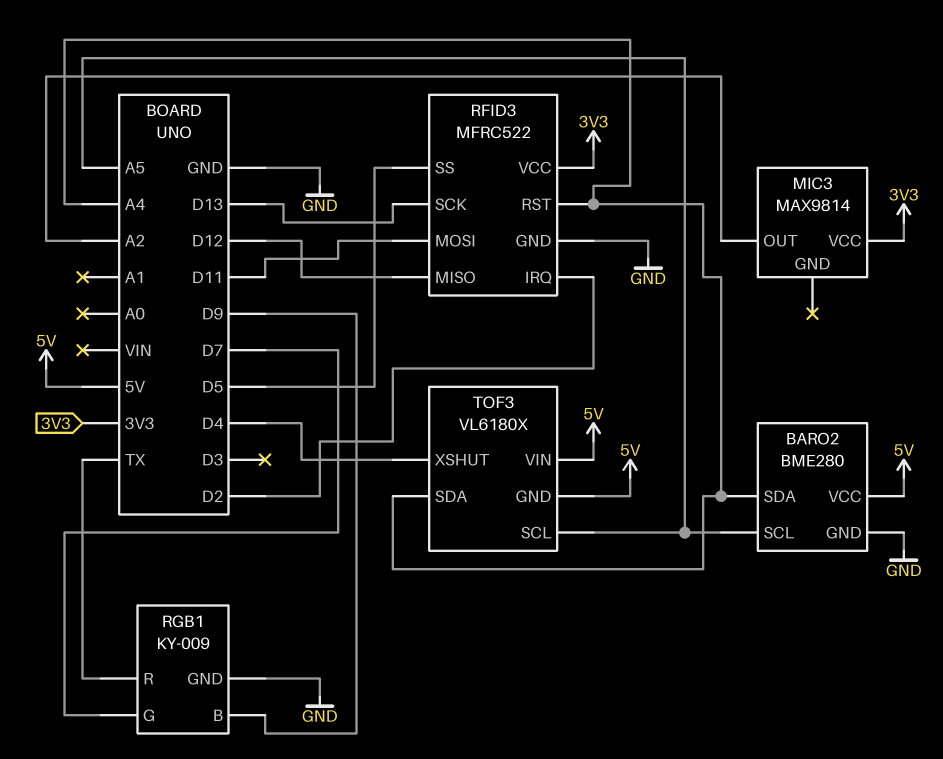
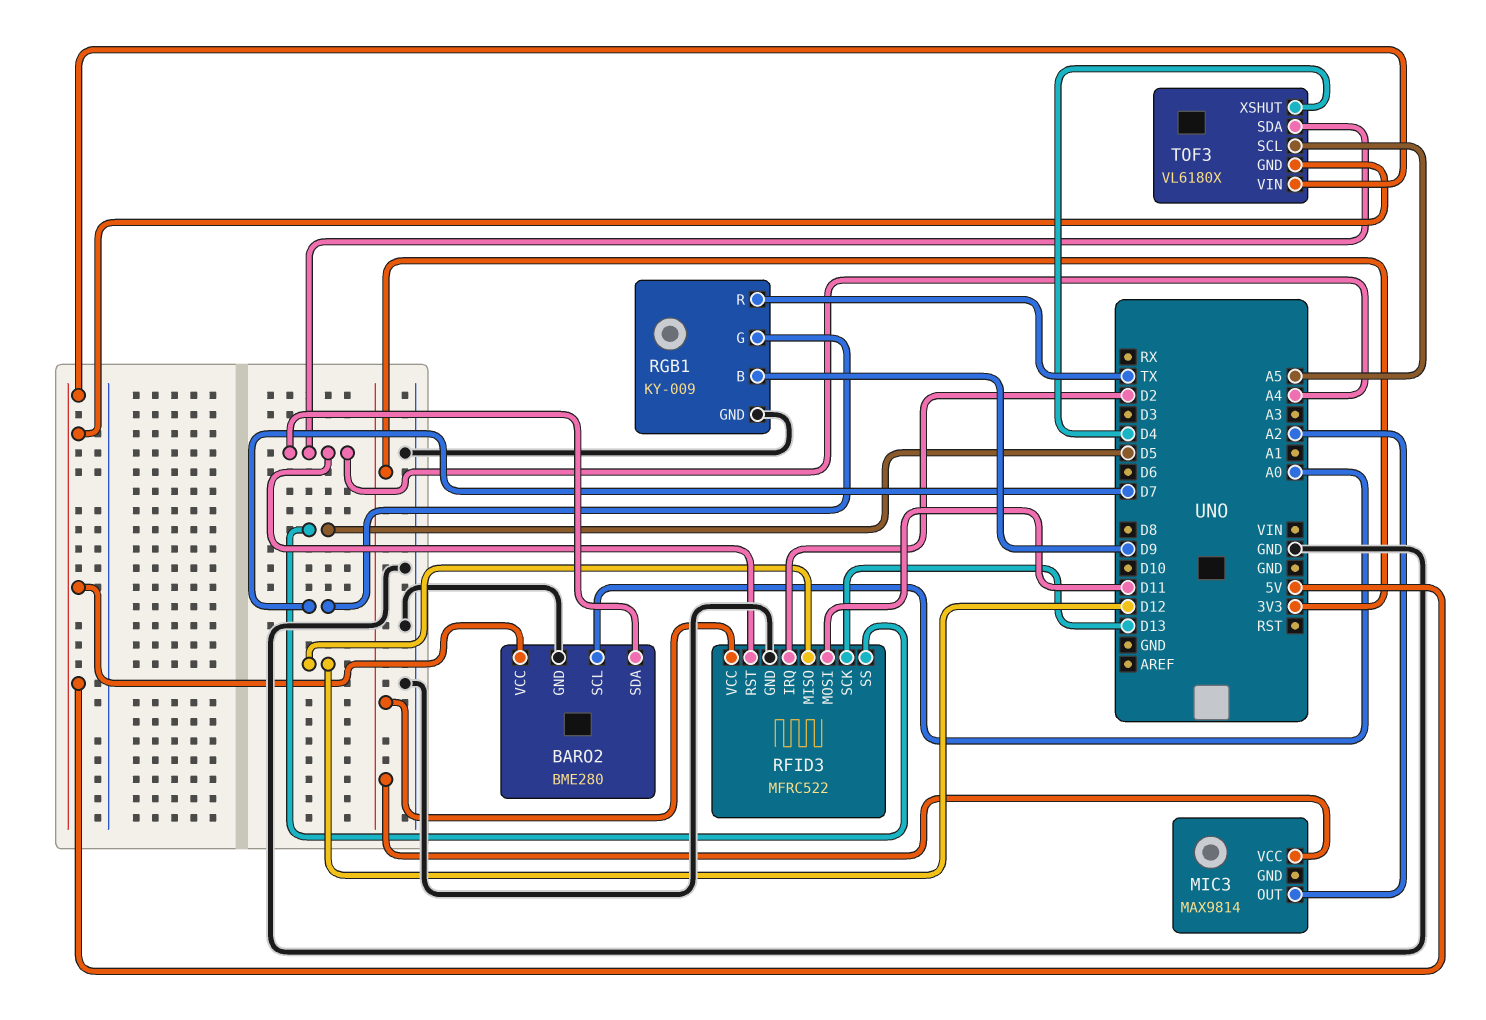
BARO2 pin SCL: A5 -> A0

